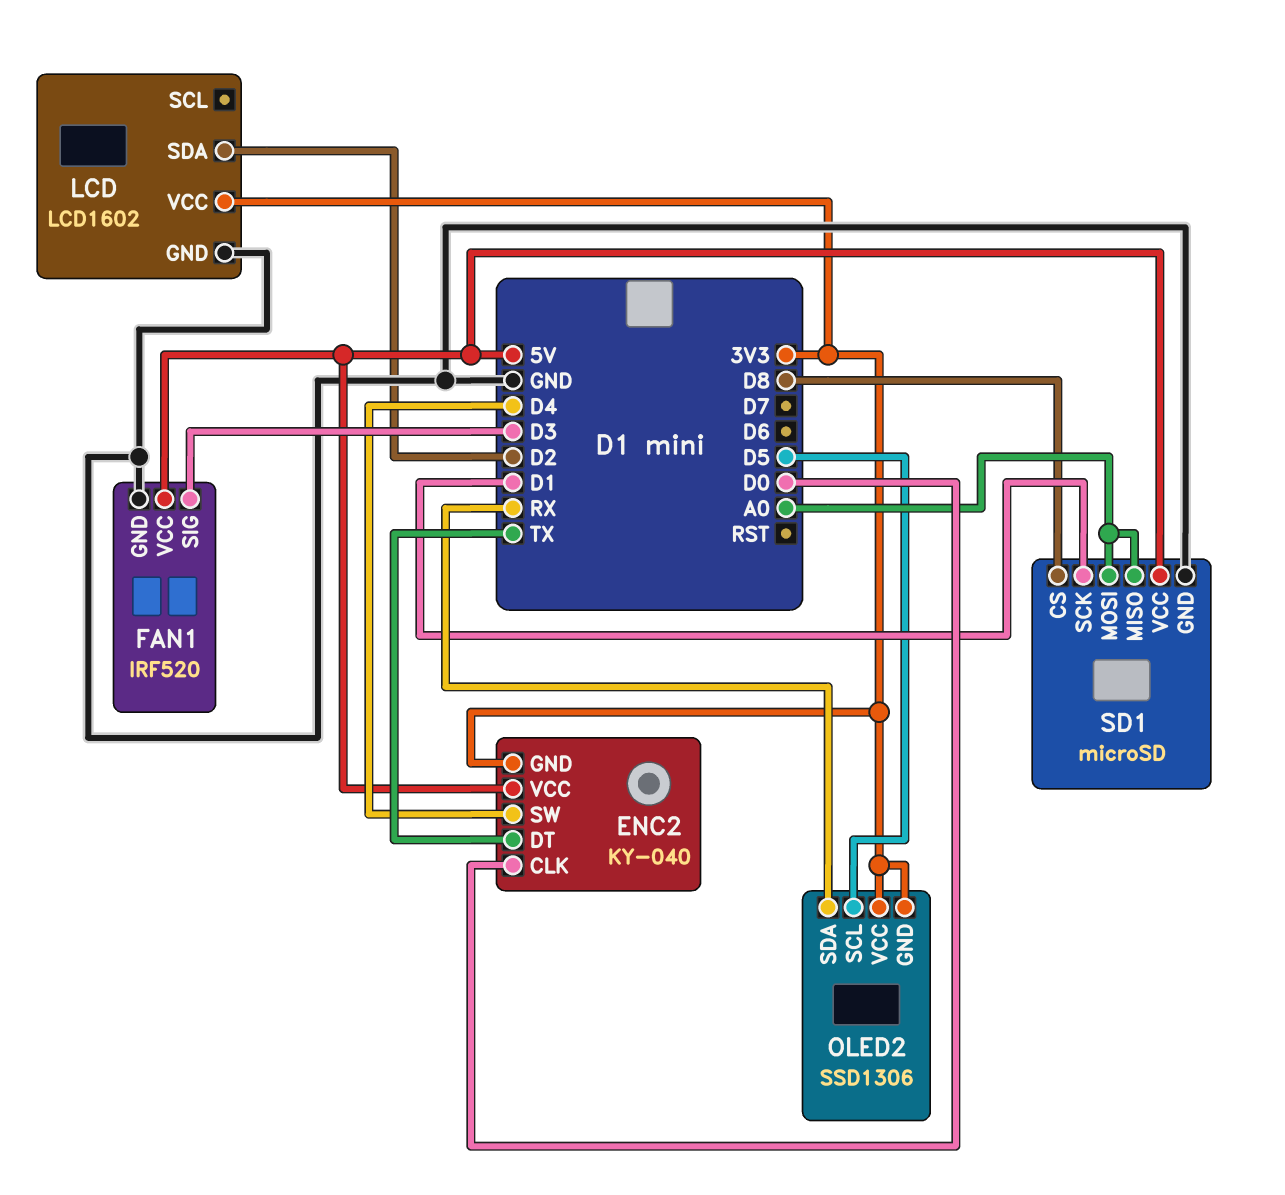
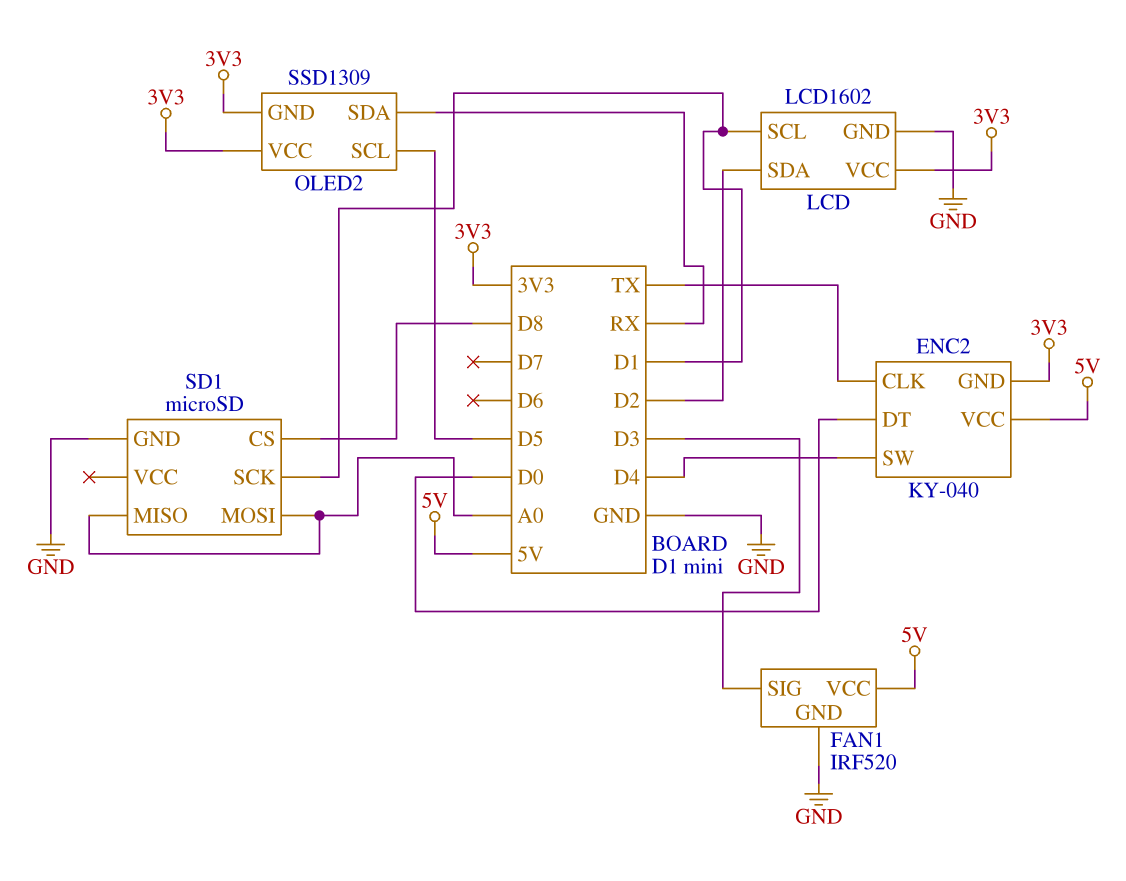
ENC2 pin CLK: D0 -> TX
ENC2 pin DT: TX -> D0
LCD pin SCL: none -> D1
OLED2: SSD1306 -> SSD1309
SD1 pin VCC: 5V -> none

